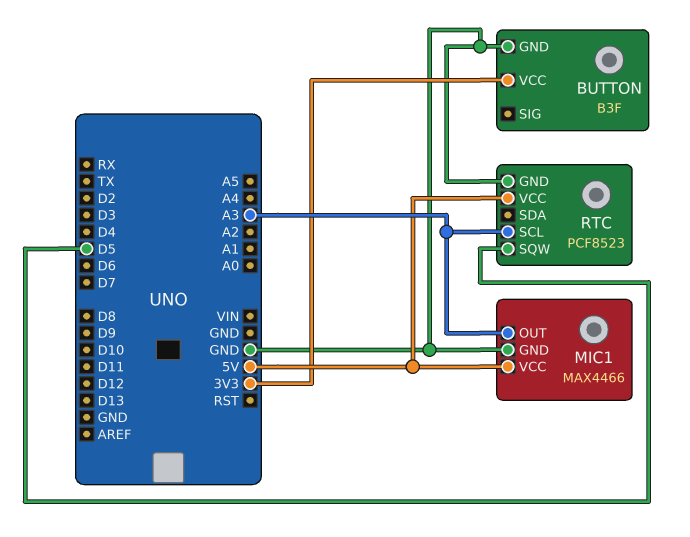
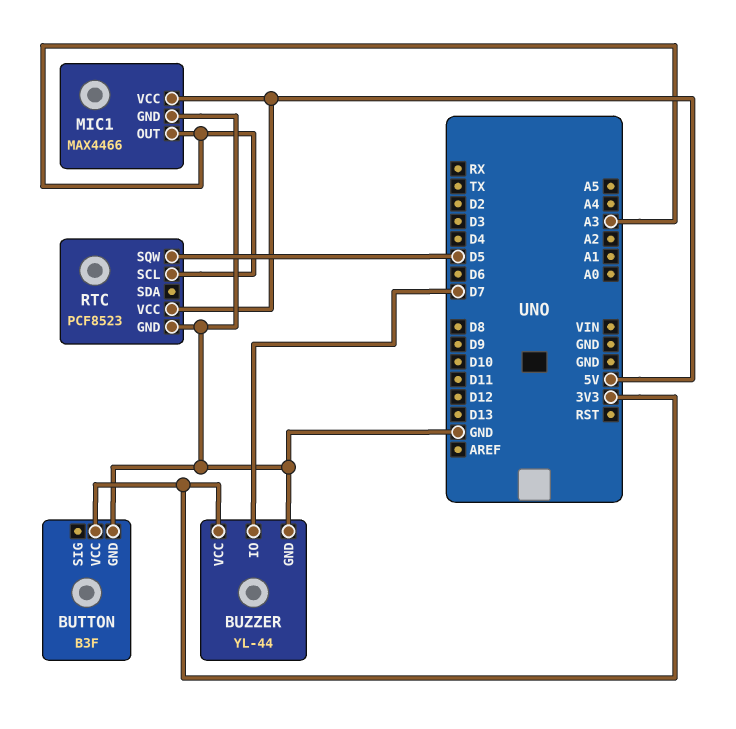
BUZZER: none -> YL-44
BUZZER pin GND: none -> GND
BUZZER pin IO: none -> D7
BUZZER pin VCC: none -> 3V3

